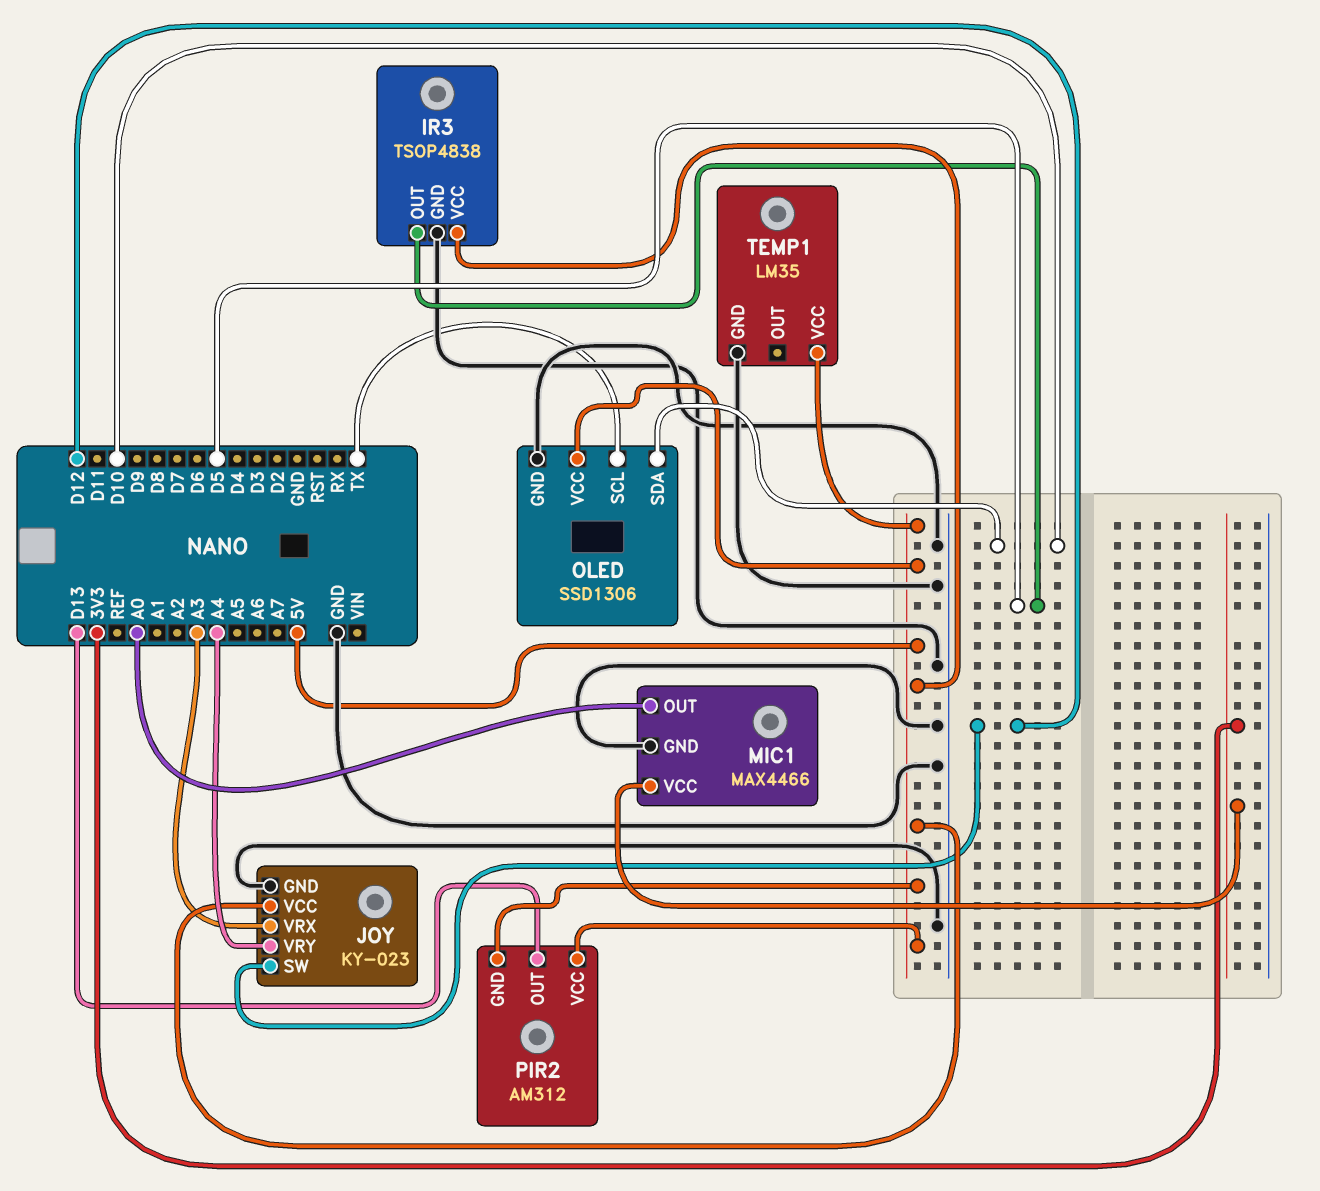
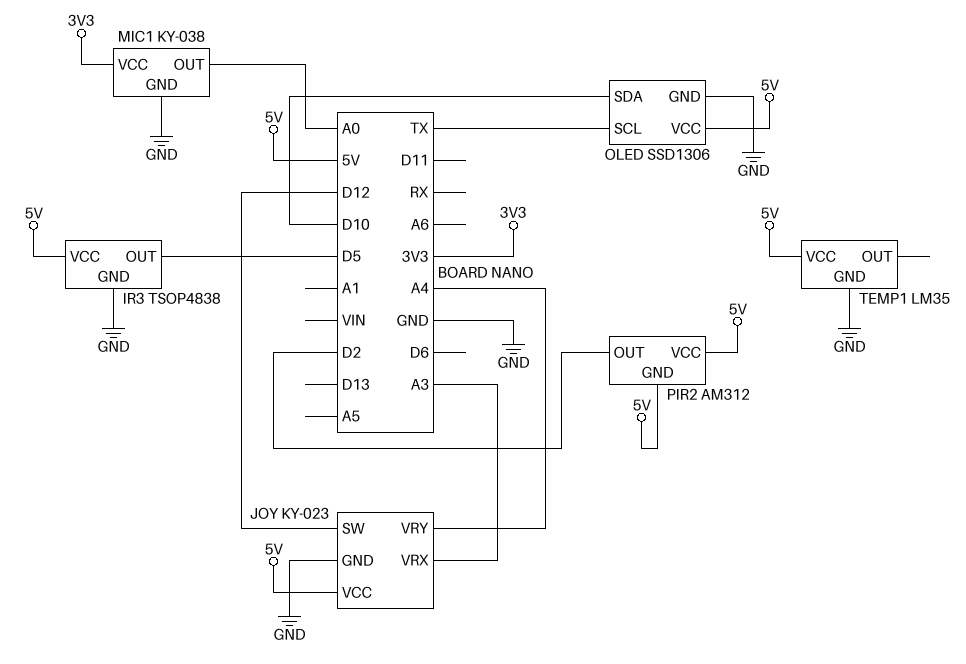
MIC1: MAX4466 -> KY-038
PIR2 pin OUT: D13 -> D2

